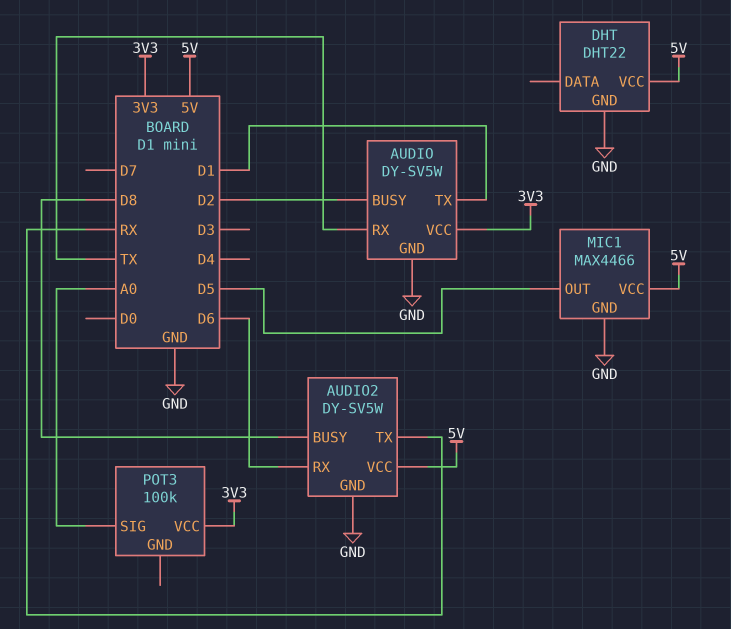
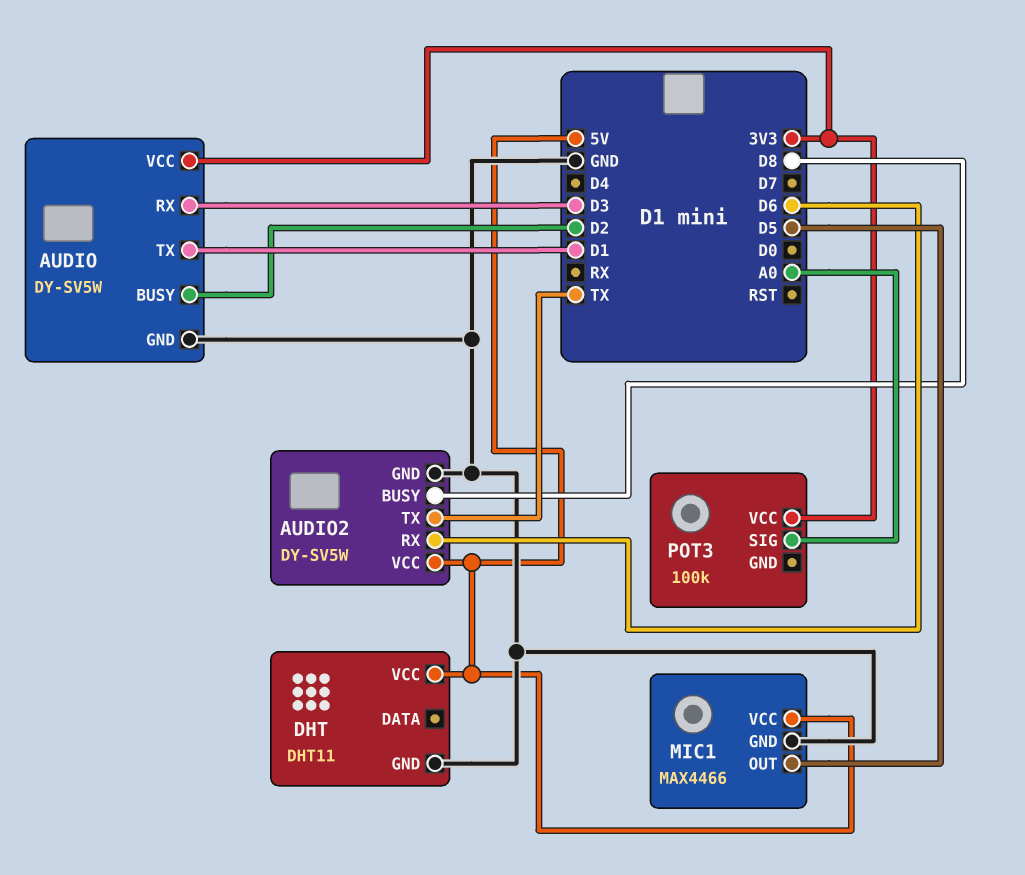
AUDIO pin RX: TX -> D3
AUDIO2 pin TX: RX -> TX
DHT: DHT22 -> DHT11

